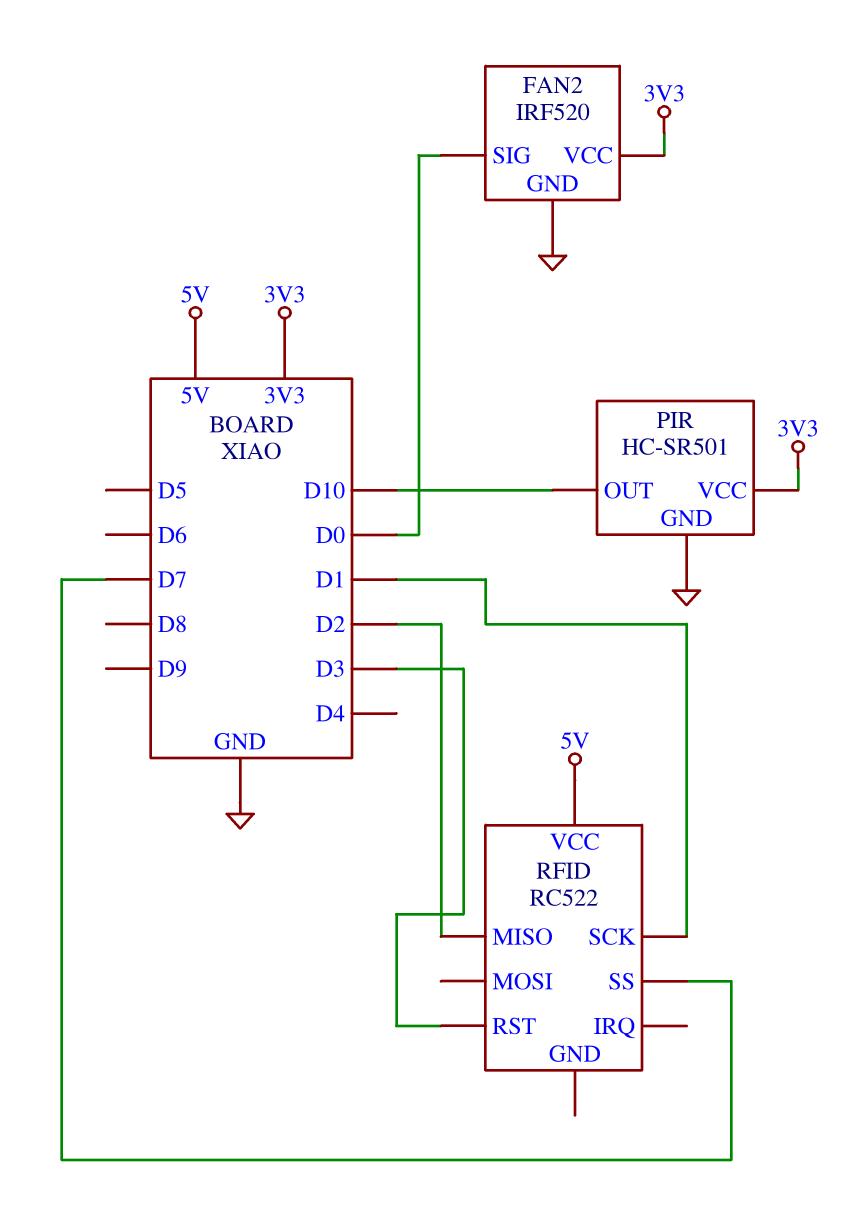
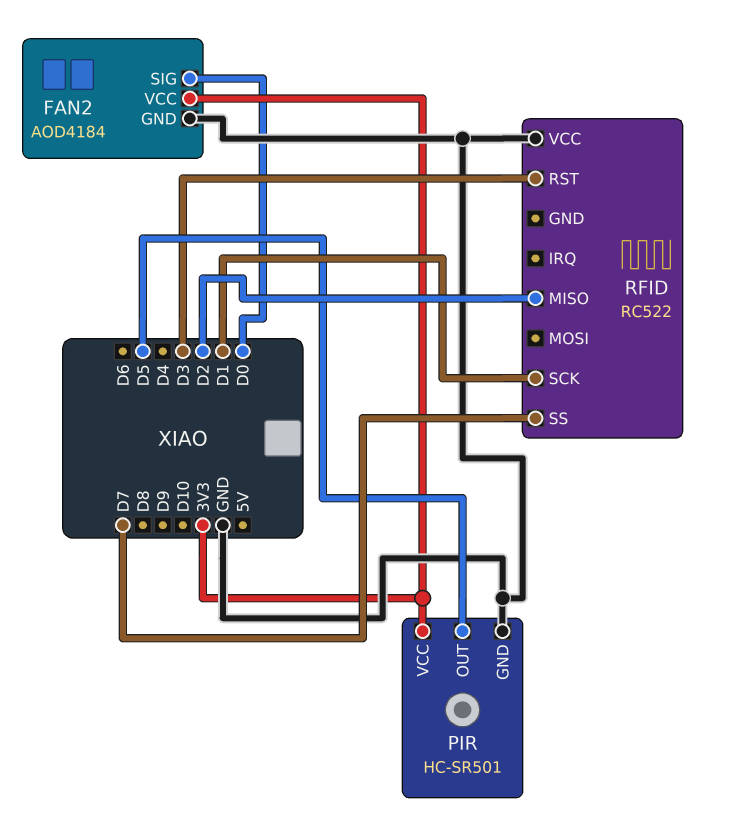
FAN2: IRF520 -> AOD4184
PIR pin OUT: D10 -> D5
RFID pin VCC: 5V -> GND

